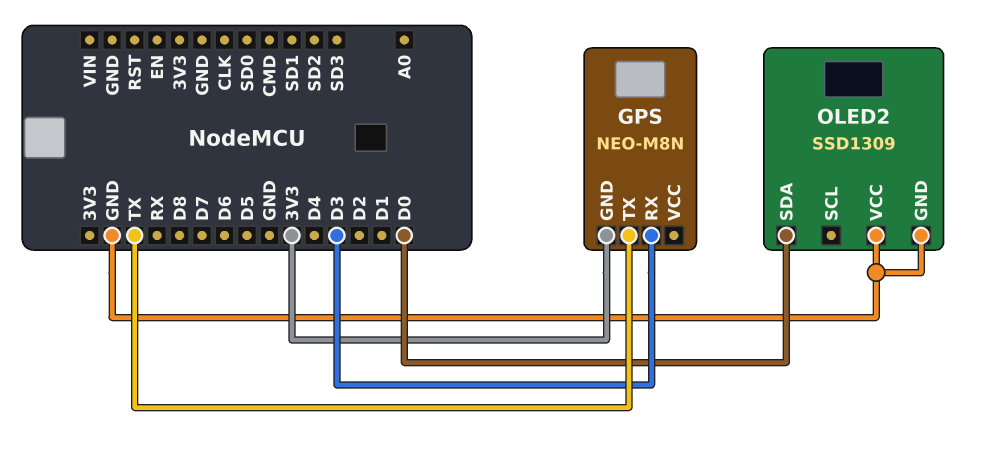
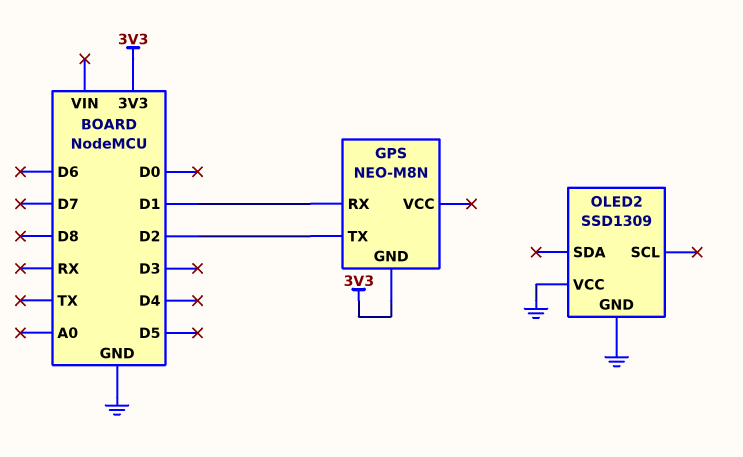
GPS pin RX: D3 -> D1
GPS pin TX: TX -> D2
OLED2 pin SDA: D0 -> none

